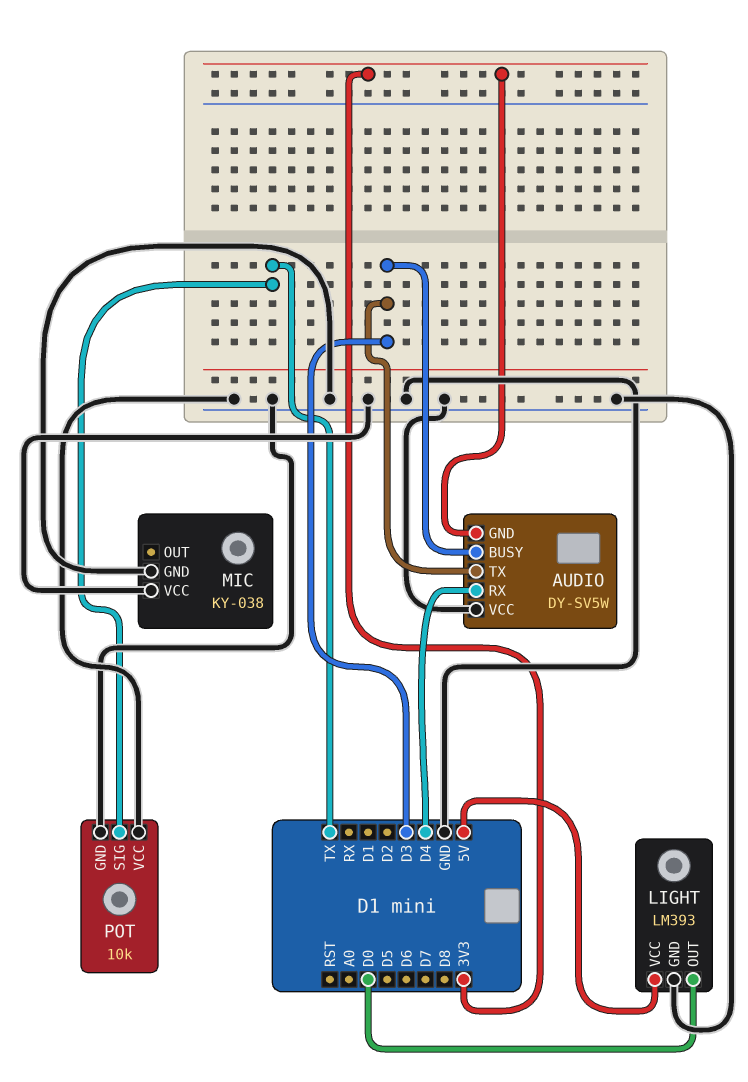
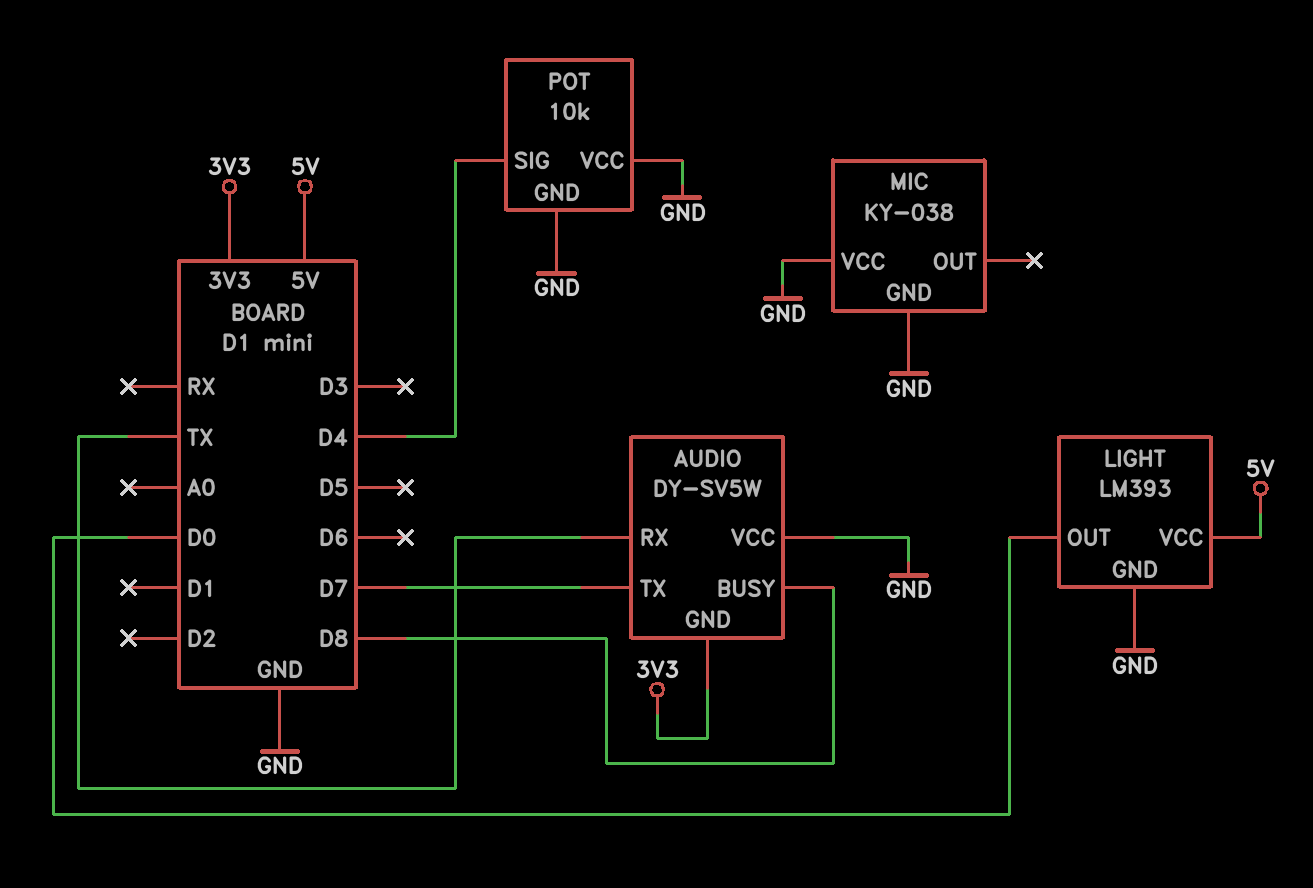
AUDIO pin BUSY: D3 -> D8
AUDIO pin RX: D4 -> TX
AUDIO pin TX: D3 -> D7
POT pin SIG: TX -> D4

